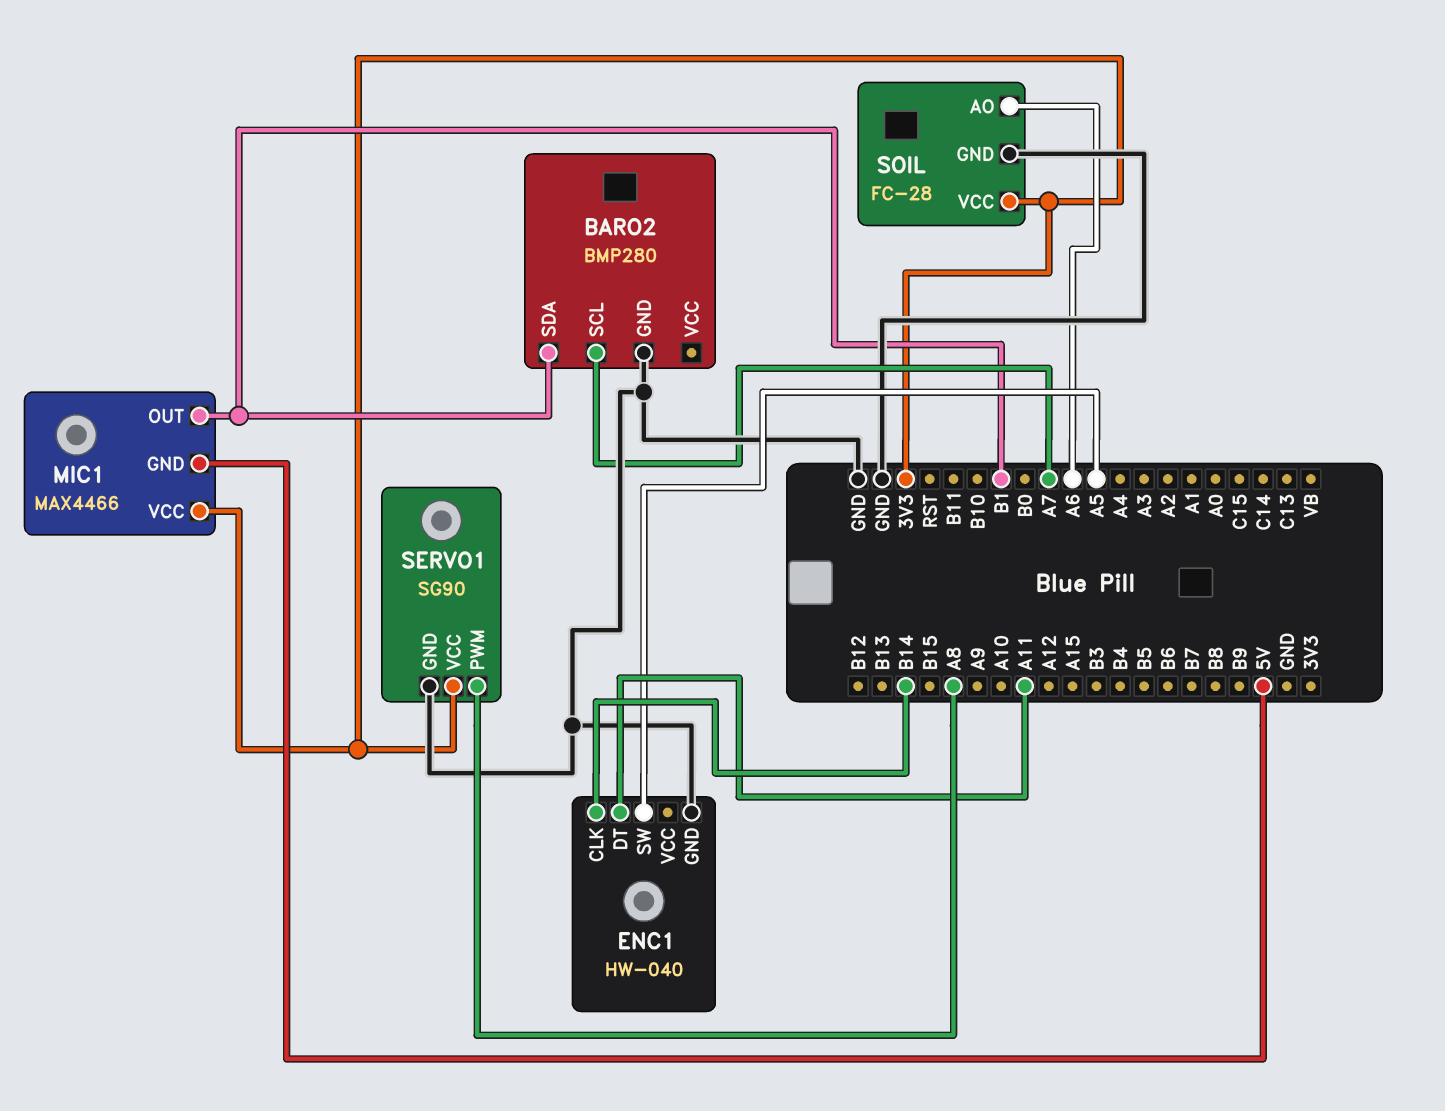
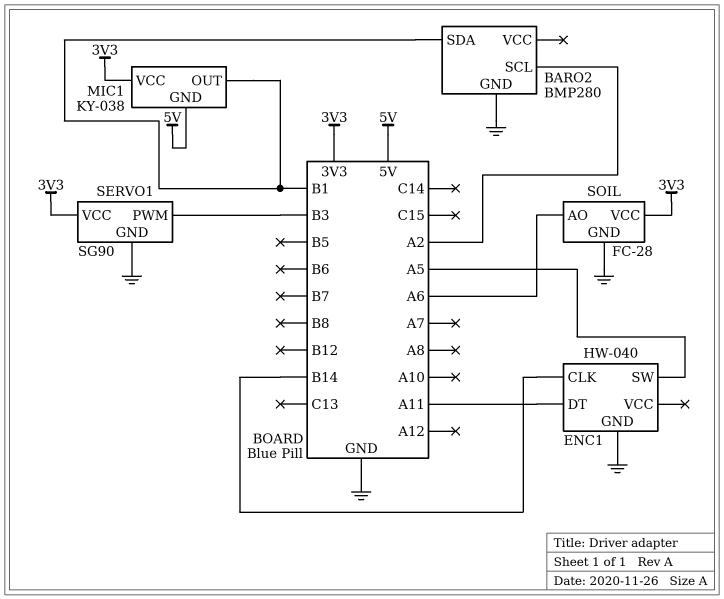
BARO2 pin SCL: A7 -> A2
MIC1: MAX4466 -> KY-038
SERVO1 pin PWM: A8 -> B3

